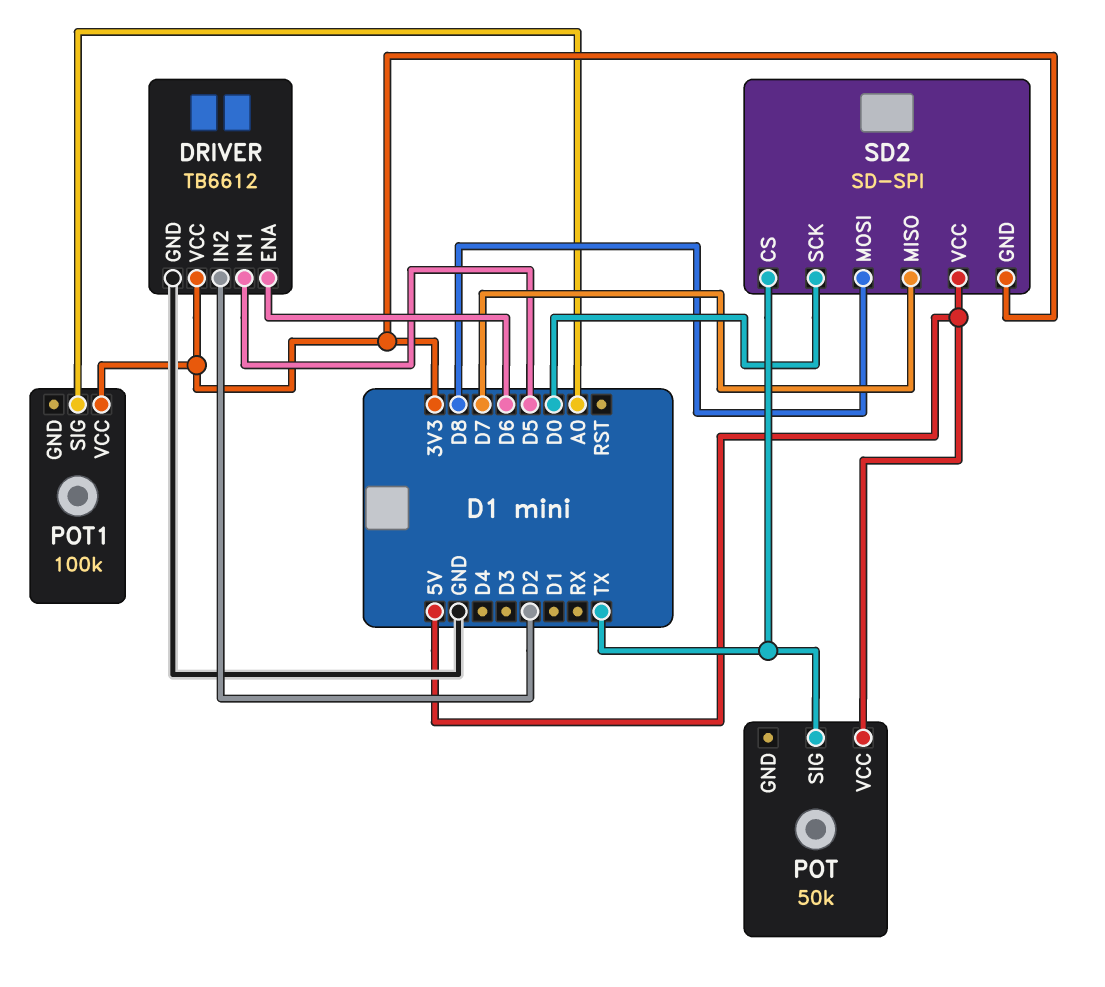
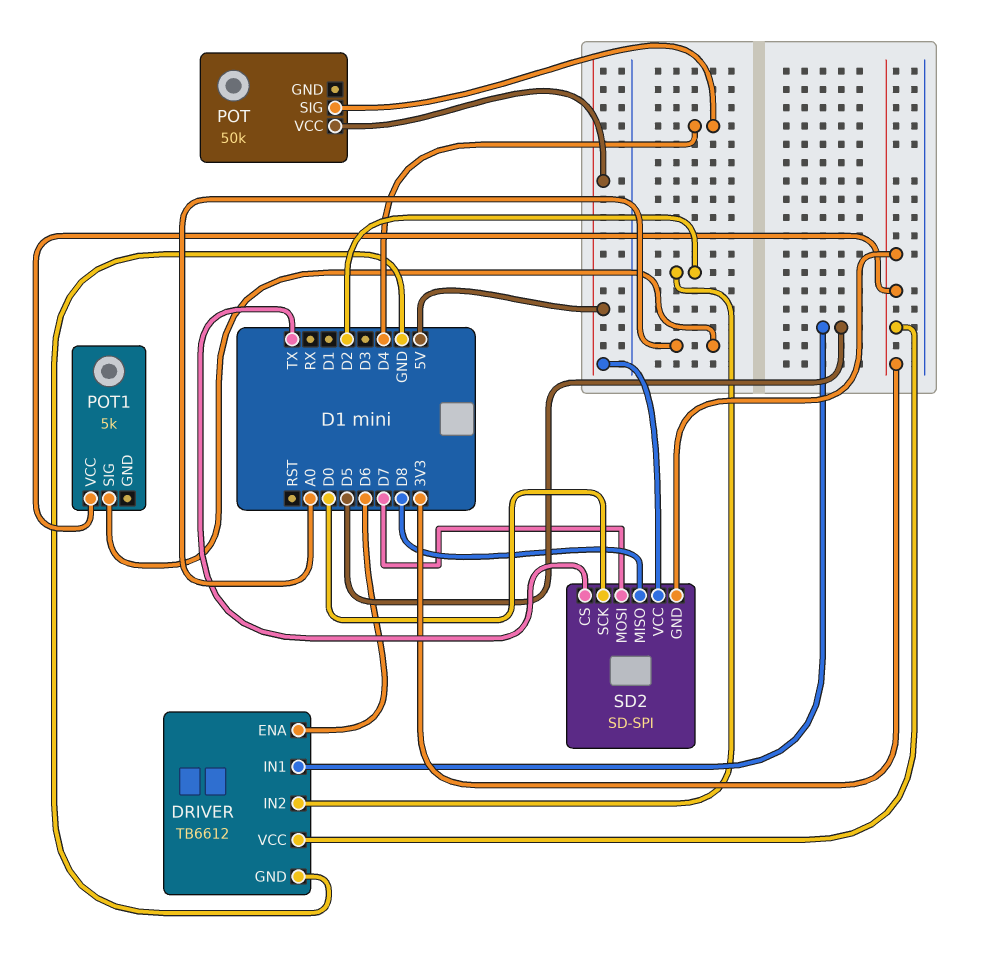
POT pin SIG: TX -> D4
POT1: 100k -> 5k
SD2 pin MISO: D7 -> D8
SD2 pin MOSI: D8 -> D7

